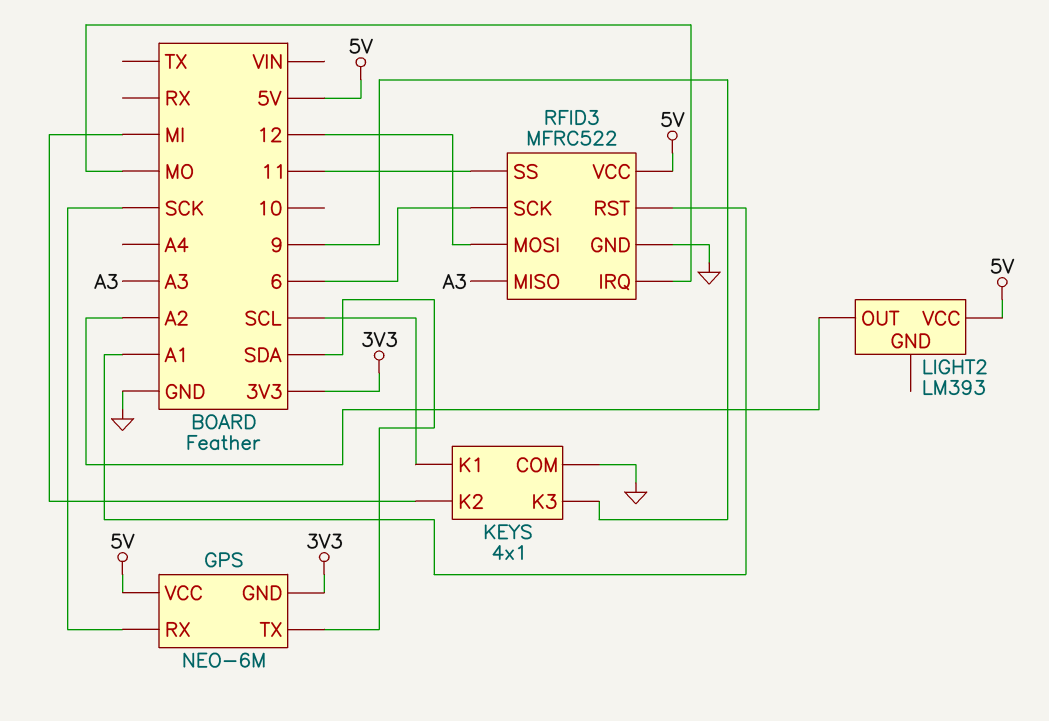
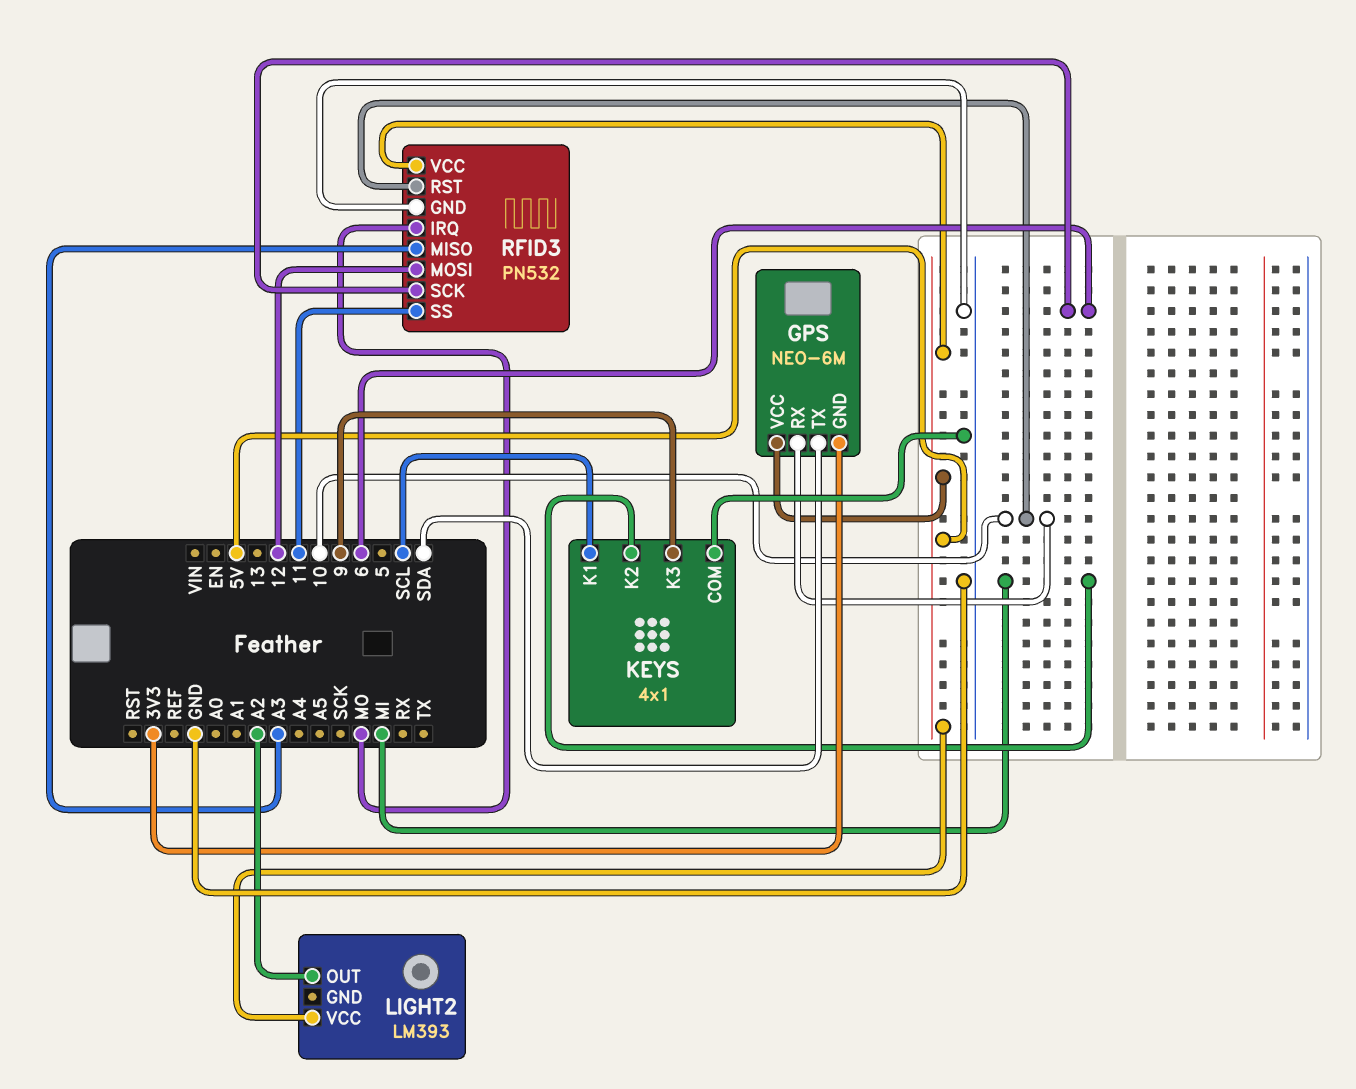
GPS pin RX: SCK -> 10
RFID3: MFRC522 -> PN532
RFID3 pin RST: A1 -> 10

